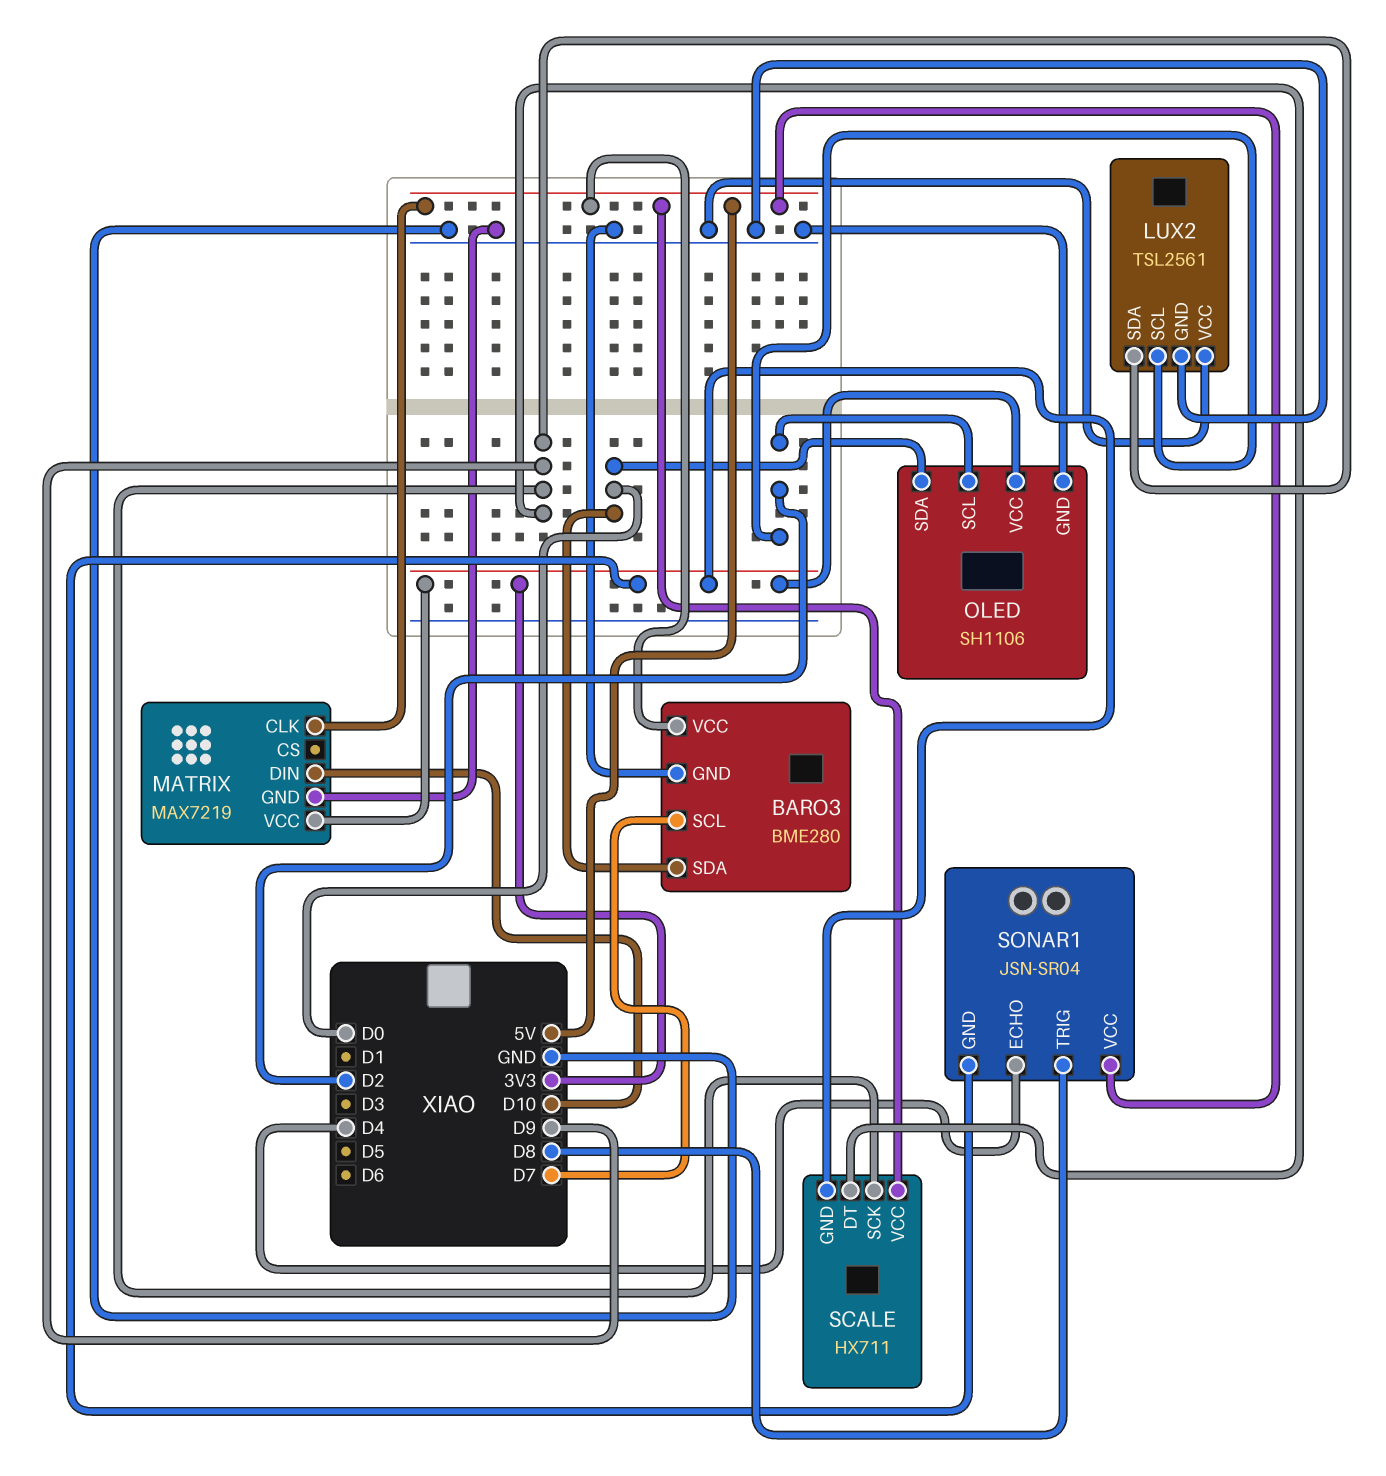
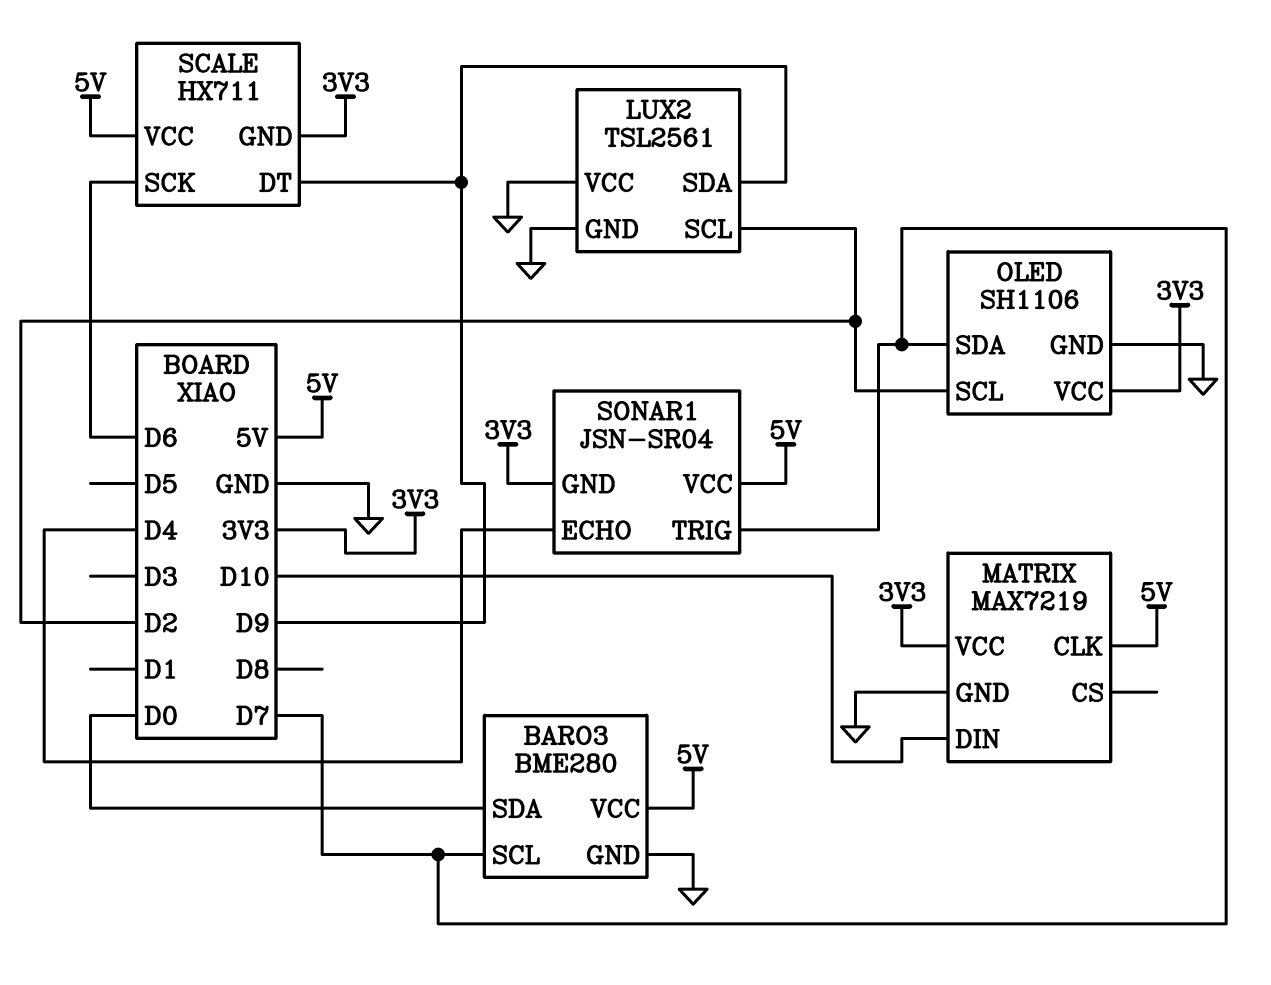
OLED pin SDA: D0 -> D7
SCALE pin SCK: D9 -> D6
SONAR1 pin TRIG: D8 -> D7

